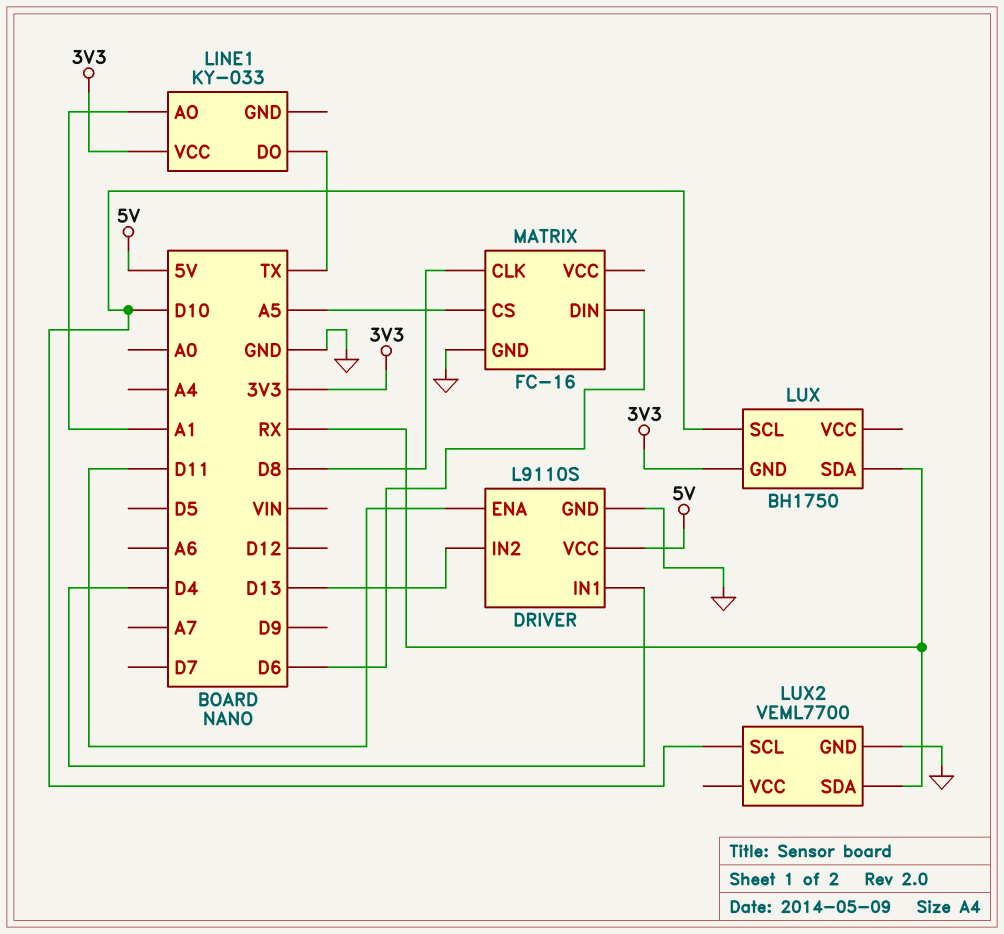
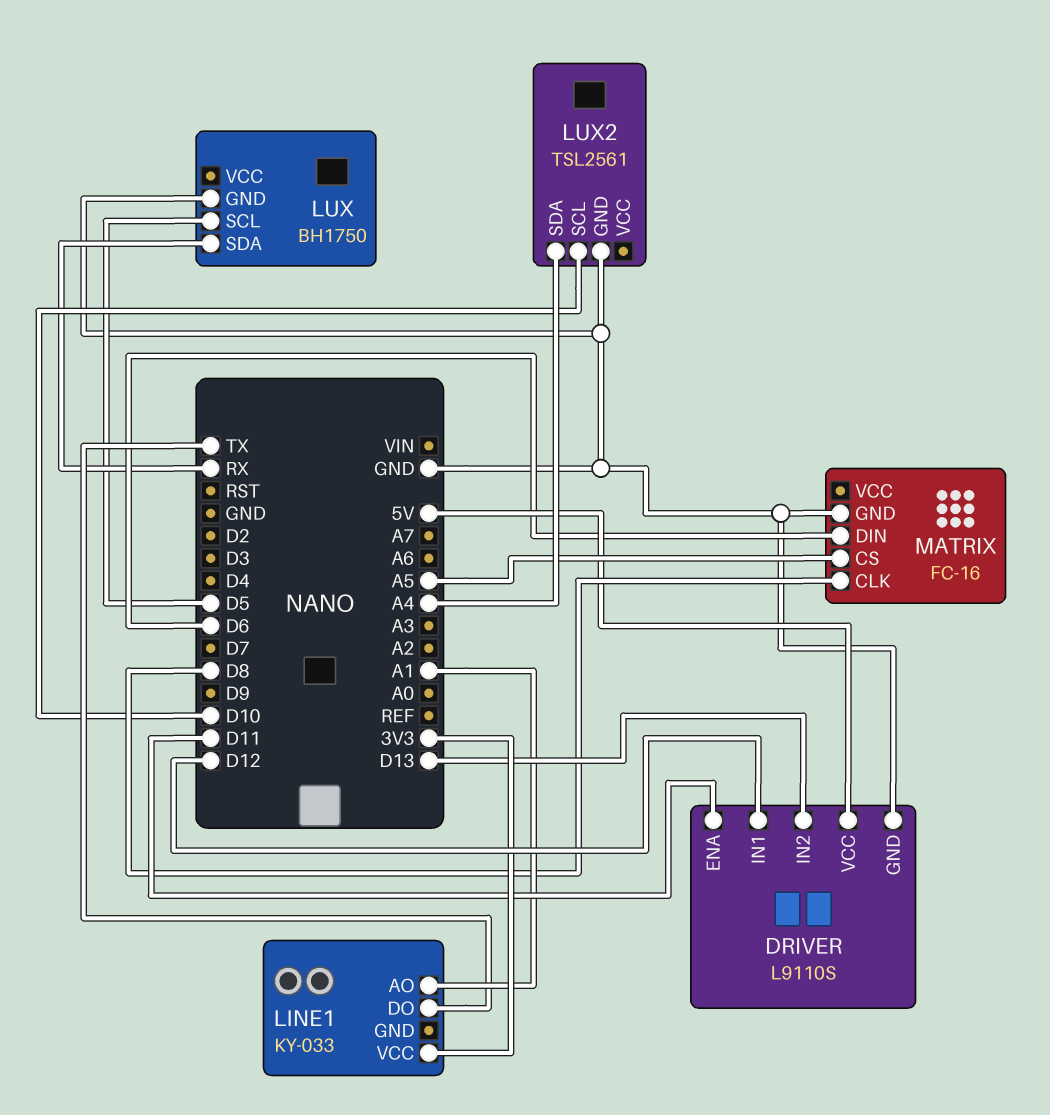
DRIVER pin IN1: D4 -> D12
LUX pin GND: 3V3 -> GND
LUX pin SCL: D10 -> D5
LUX2: VEML7700 -> TSL2561
LUX2 pin SDA: RX -> A4

